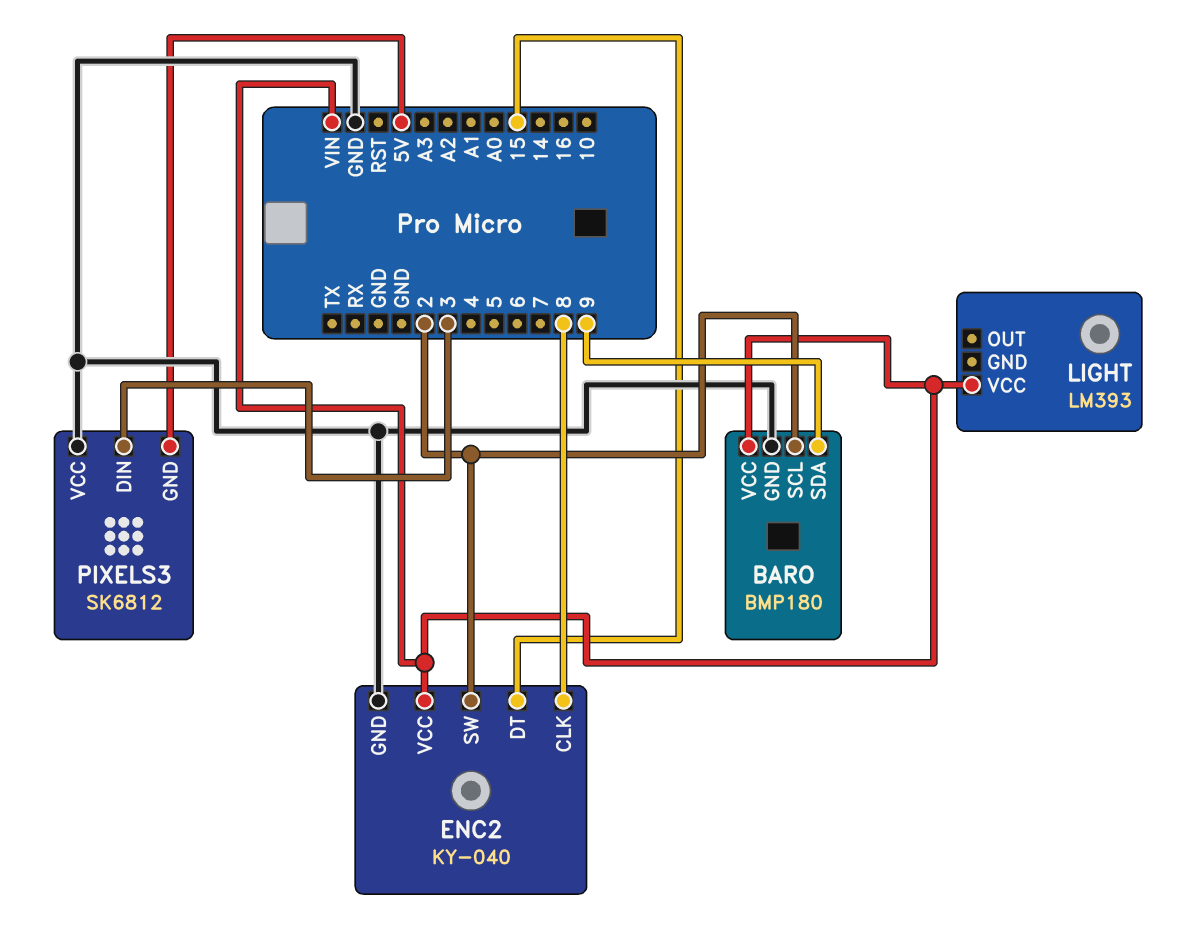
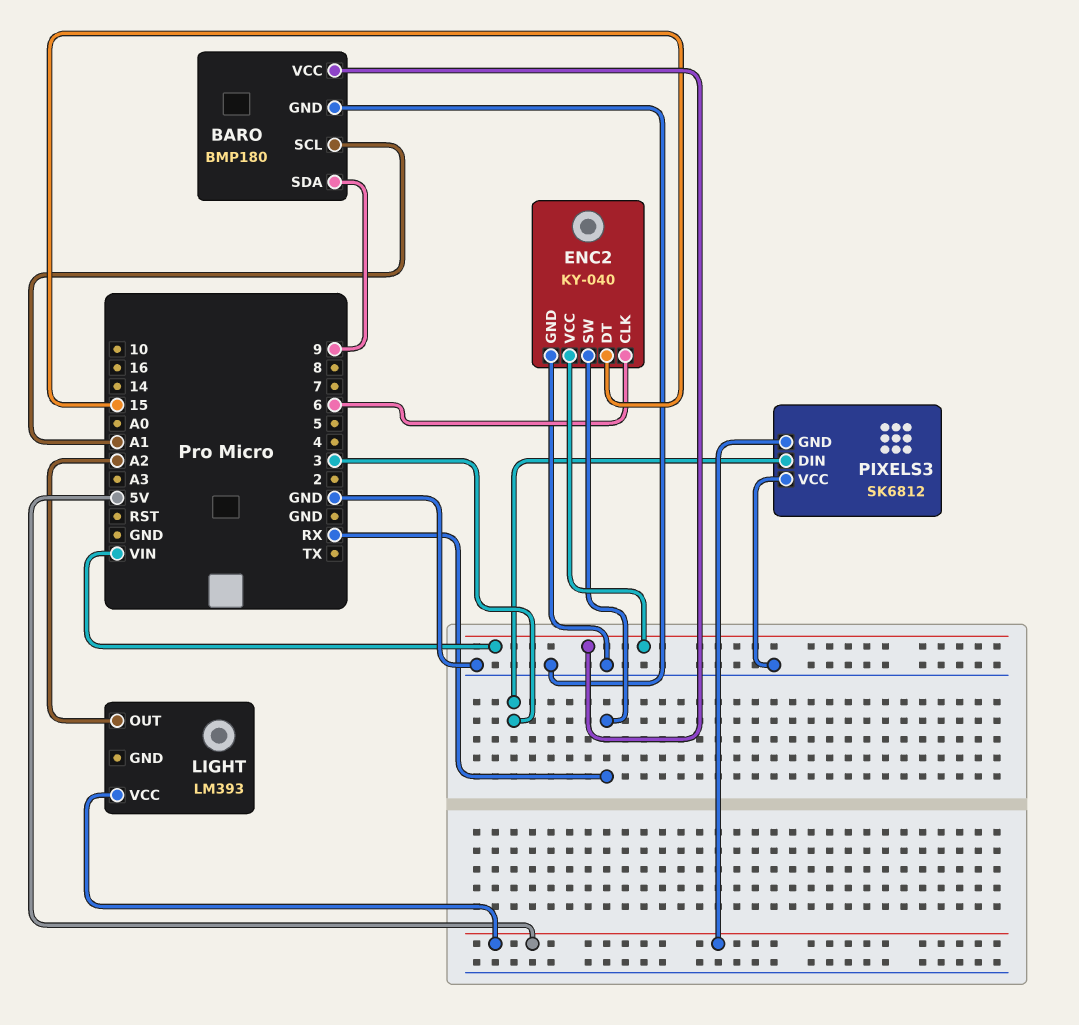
BARO pin SCL: 2 -> A1
ENC2 pin CLK: 8 -> 6
ENC2 pin SW: 2 -> RX
LIGHT pin OUT: none -> A2
LIGHT pin VCC: VIN -> 5V

